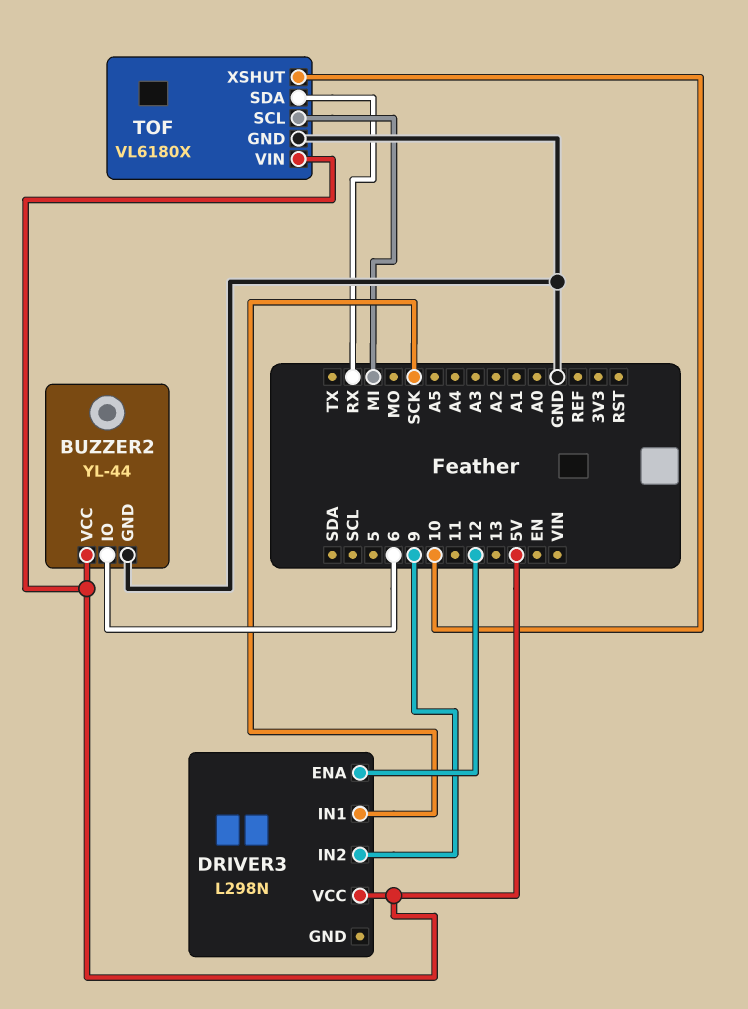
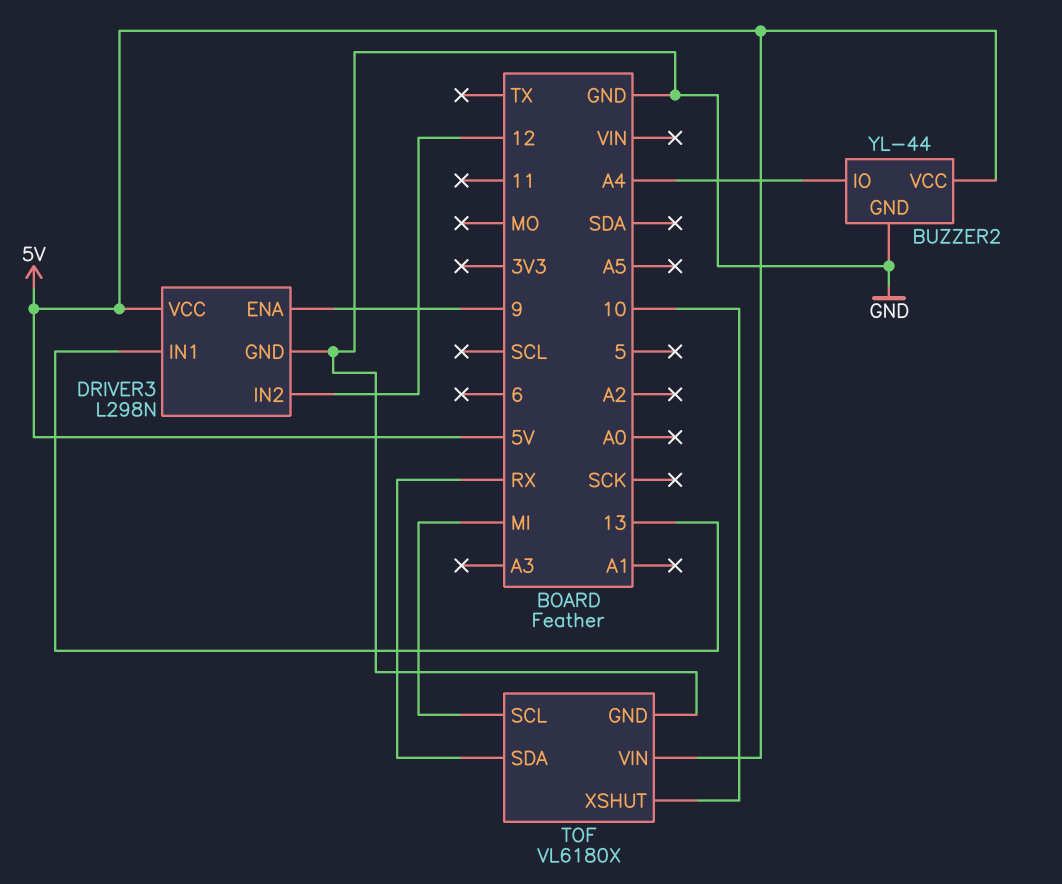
BUZZER2 pin IO: 6 -> A4
DRIVER3 pin ENA: 12 -> 9
DRIVER3 pin GND: none -> GND
DRIVER3 pin IN1: SCK -> 13
DRIVER3 pin IN2: 9 -> 12

